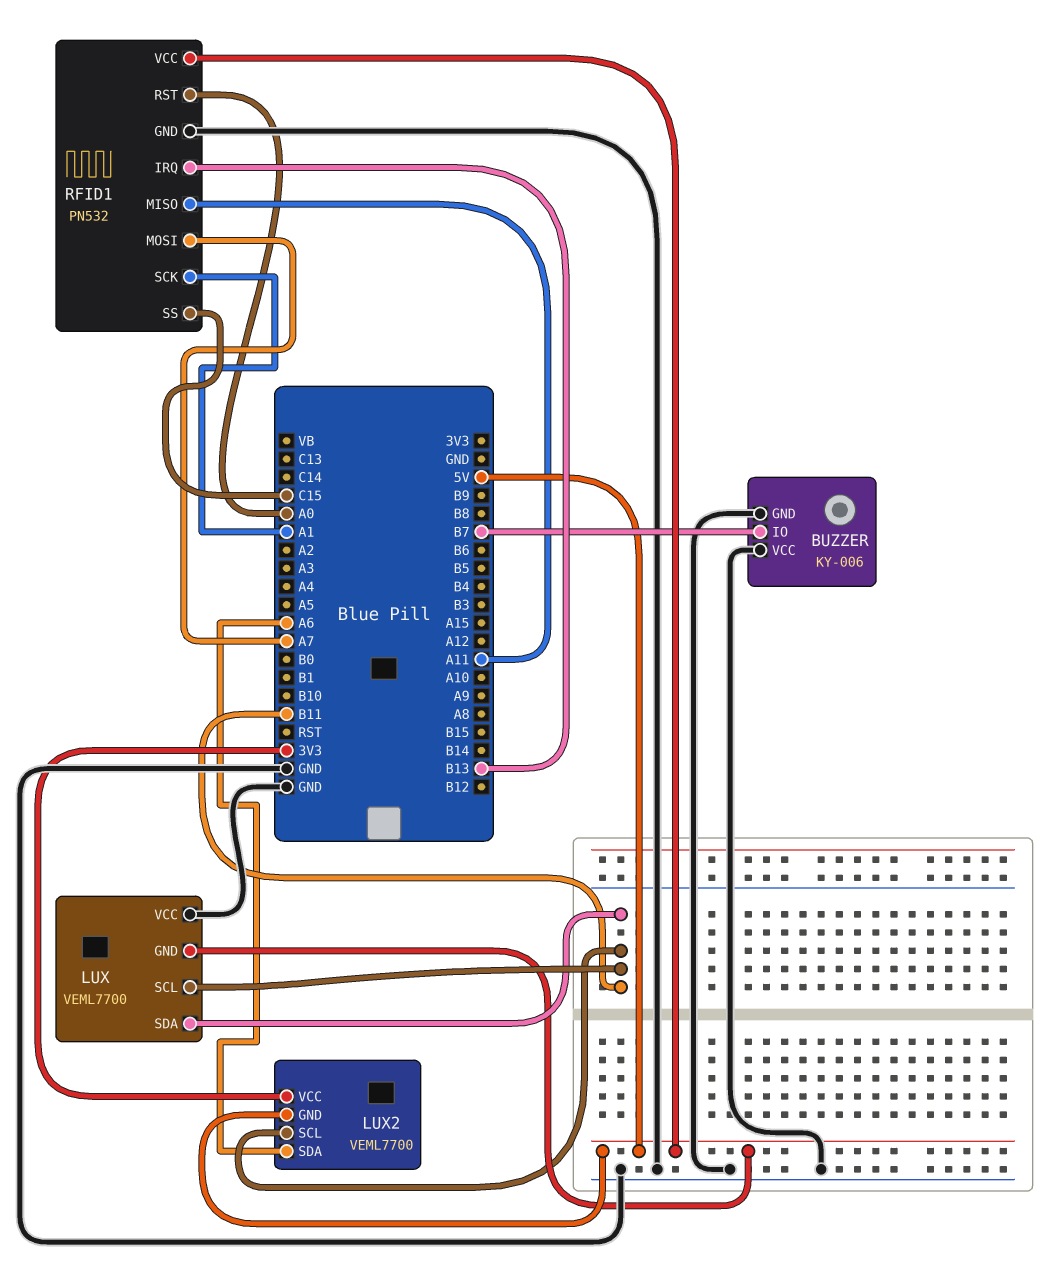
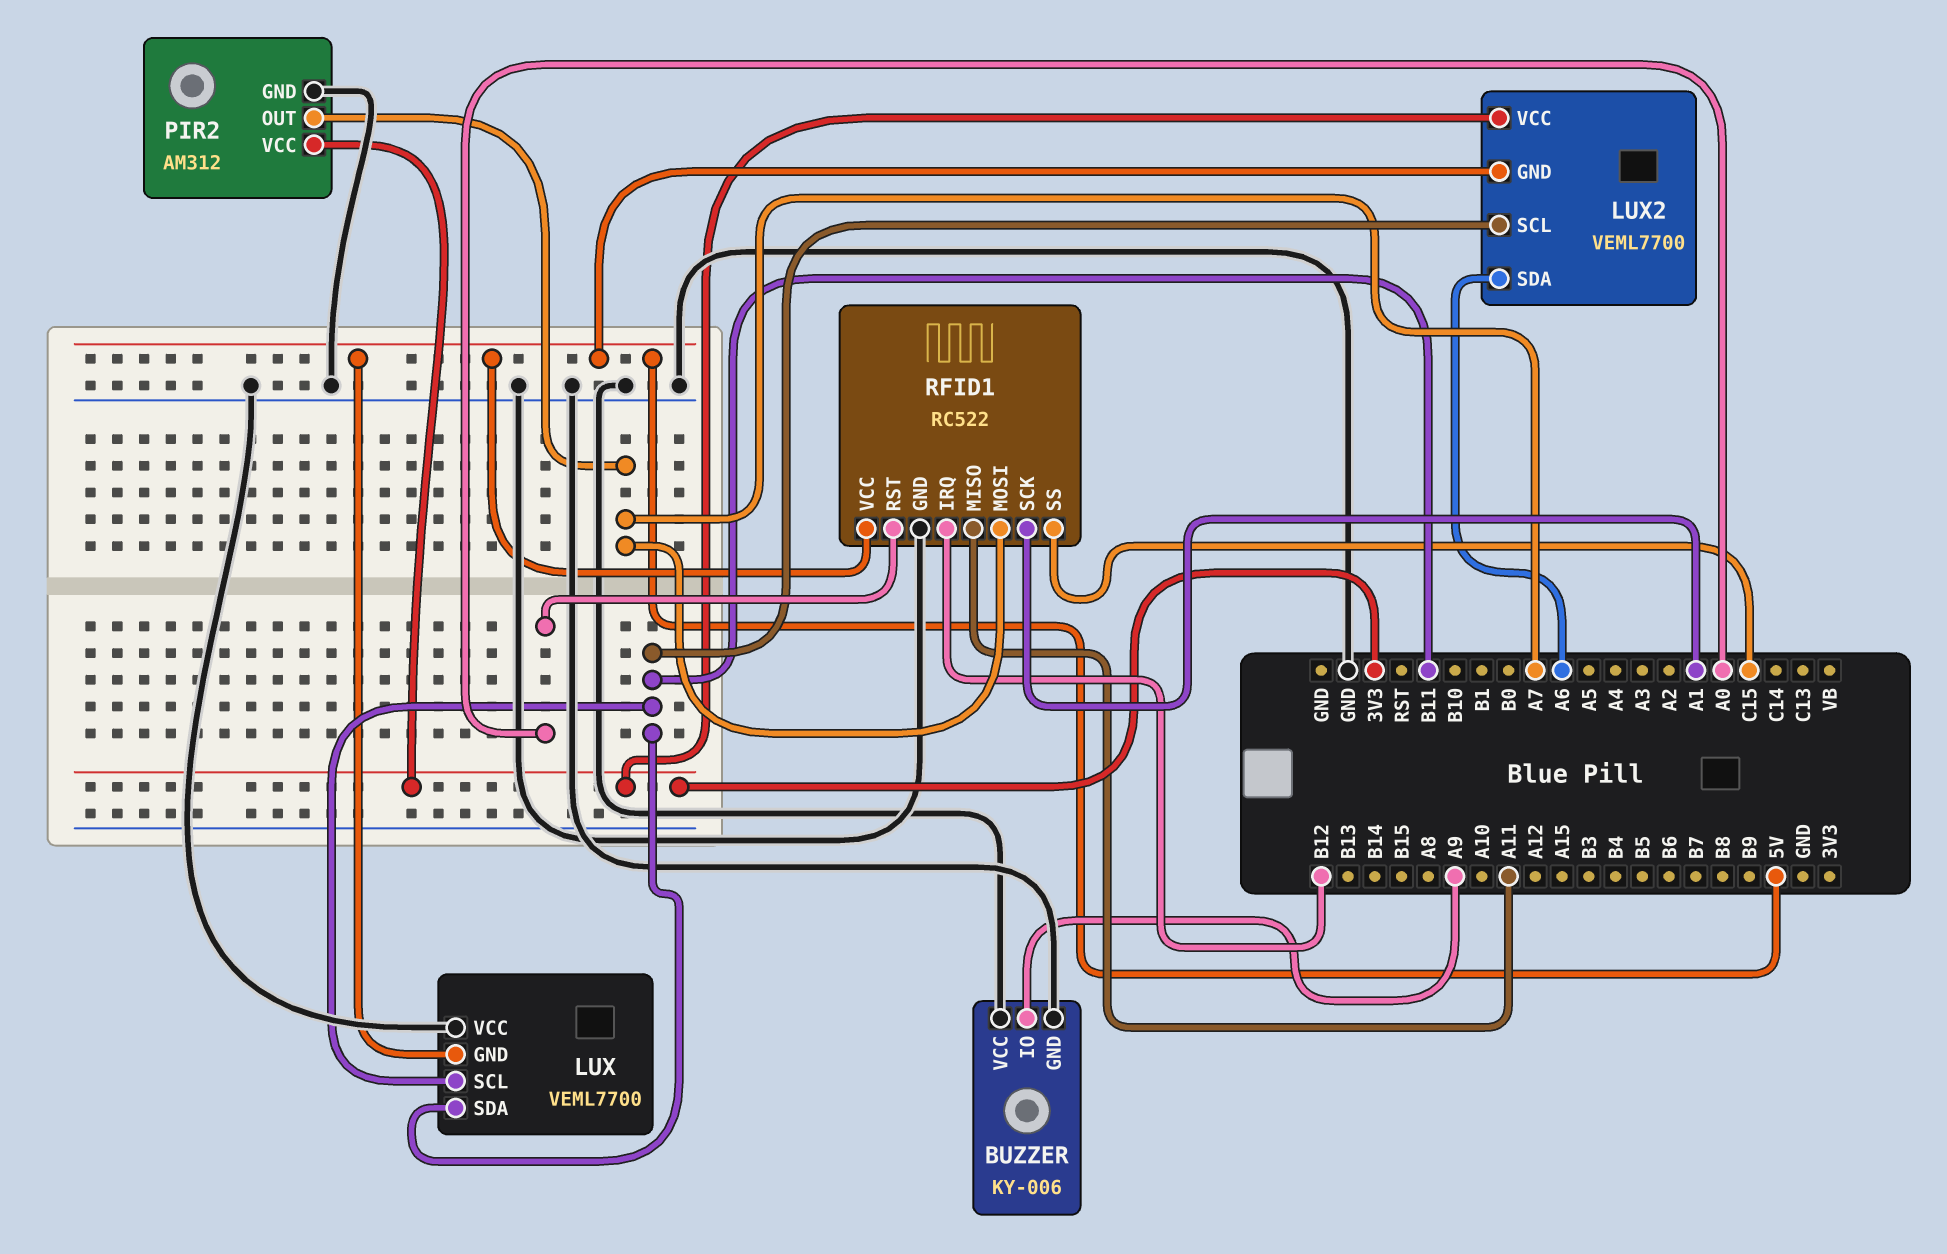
BUZZER pin IO: B7 -> A9
PIR2: none -> AM312
PIR2 pin GND: none -> GND
PIR2 pin OUT: none -> A7
PIR2 pin VCC: none -> 3V3
RFID1: PN532 -> RC522
RFID1 pin IRQ: B13 -> B12

